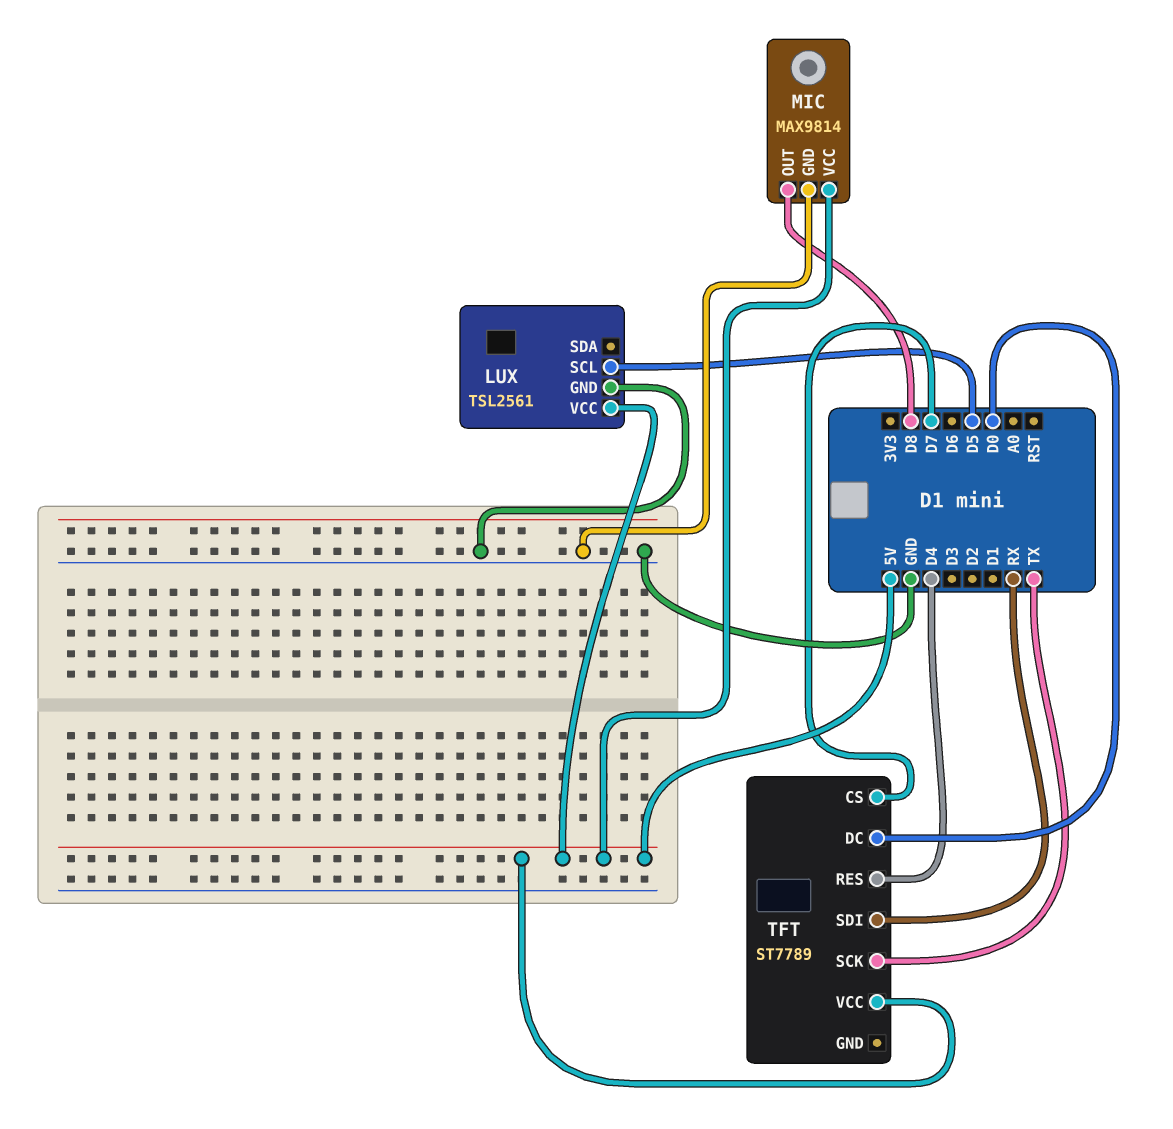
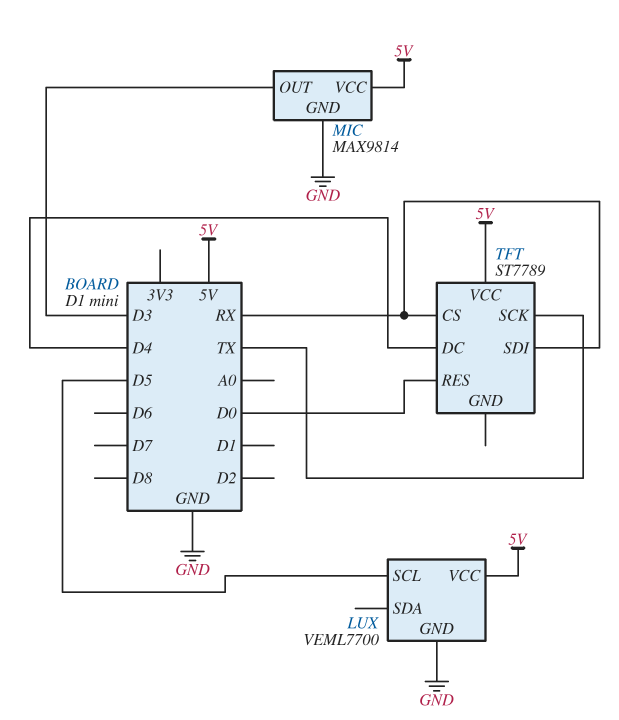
LUX: TSL2561 -> VEML7700
MIC pin OUT: D8 -> D3
TFT pin CS: D7 -> RX
TFT pin DC: D0 -> D4
TFT pin RES: D4 -> D0

